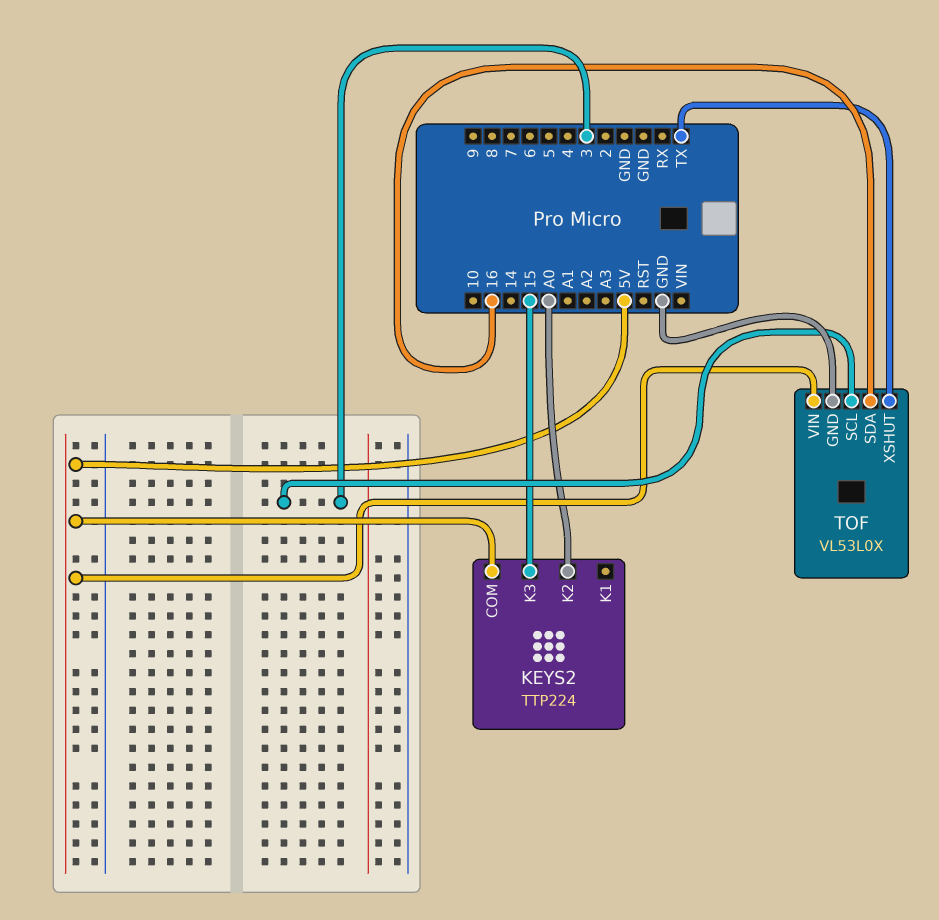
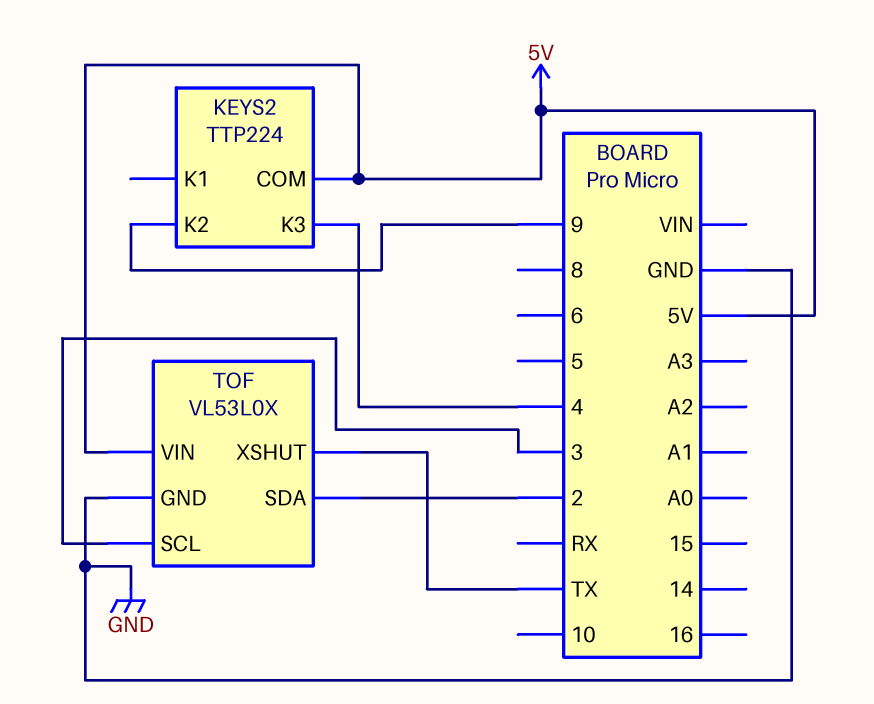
KEYS2 pin K2: A0 -> 9
KEYS2 pin K3: 15 -> 4
TOF pin SDA: 16 -> 2

